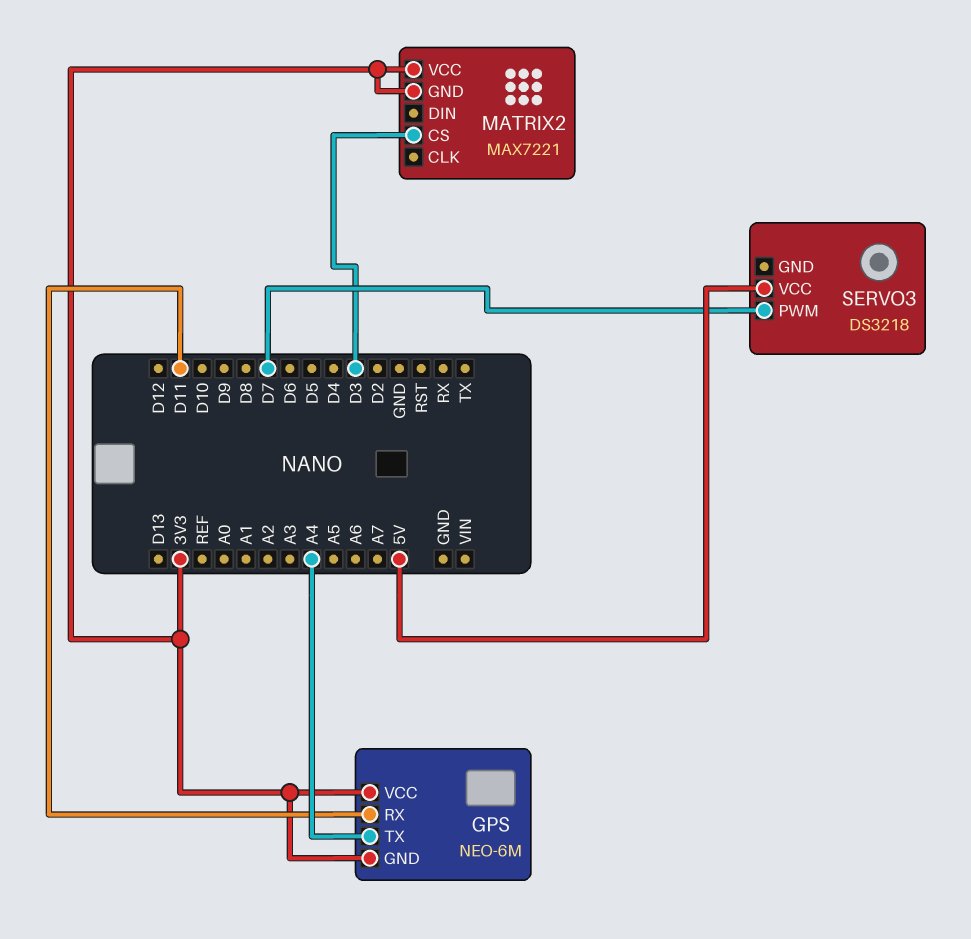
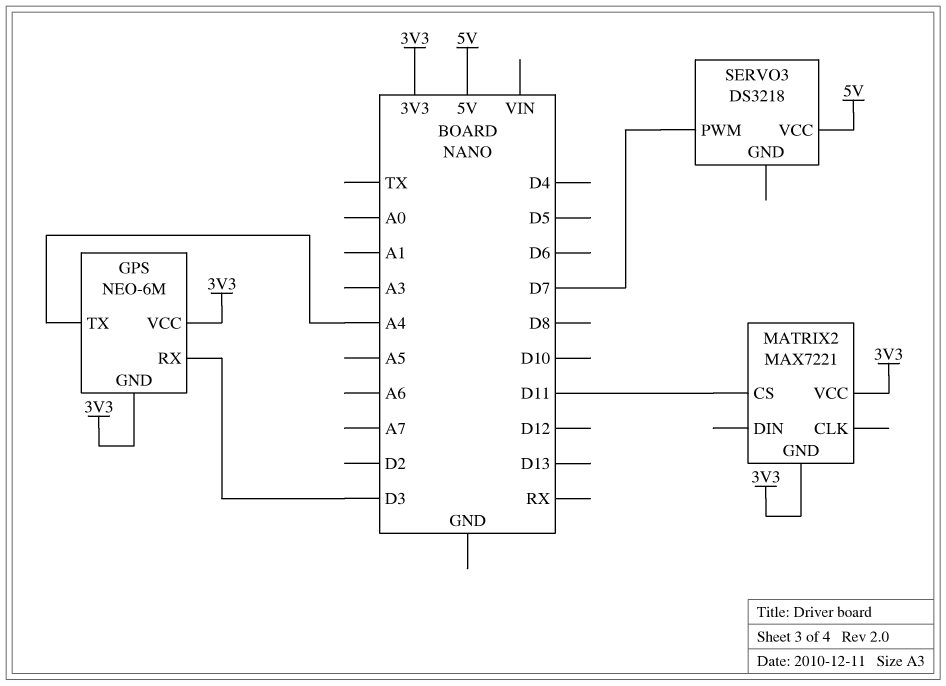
GPS pin RX: D11 -> D3
MATRIX2 pin CS: D3 -> D11

